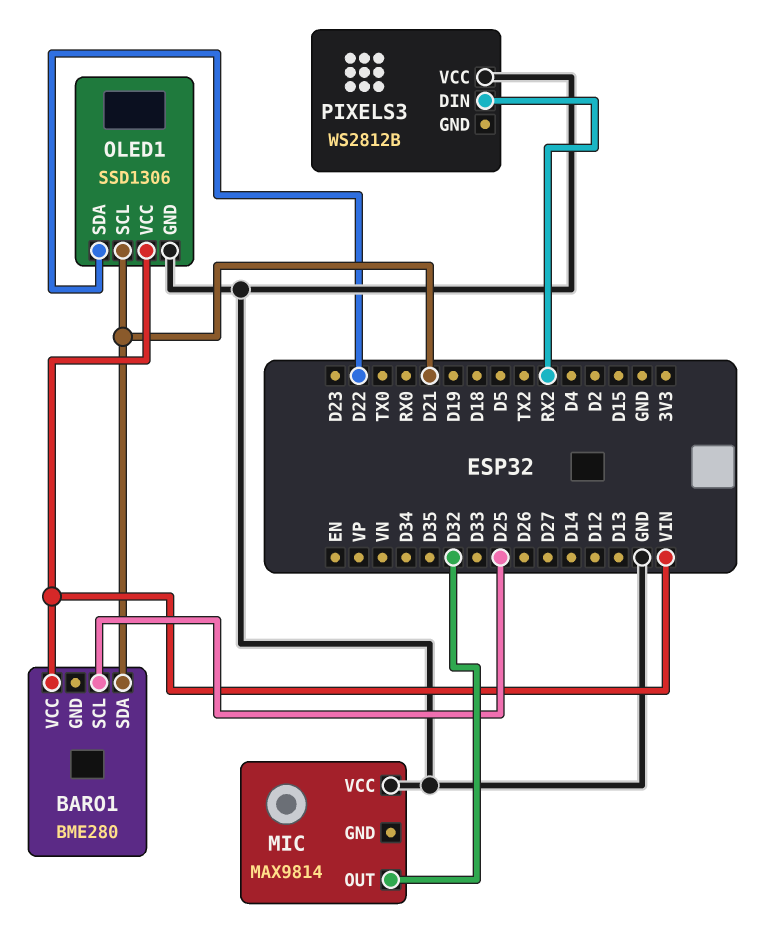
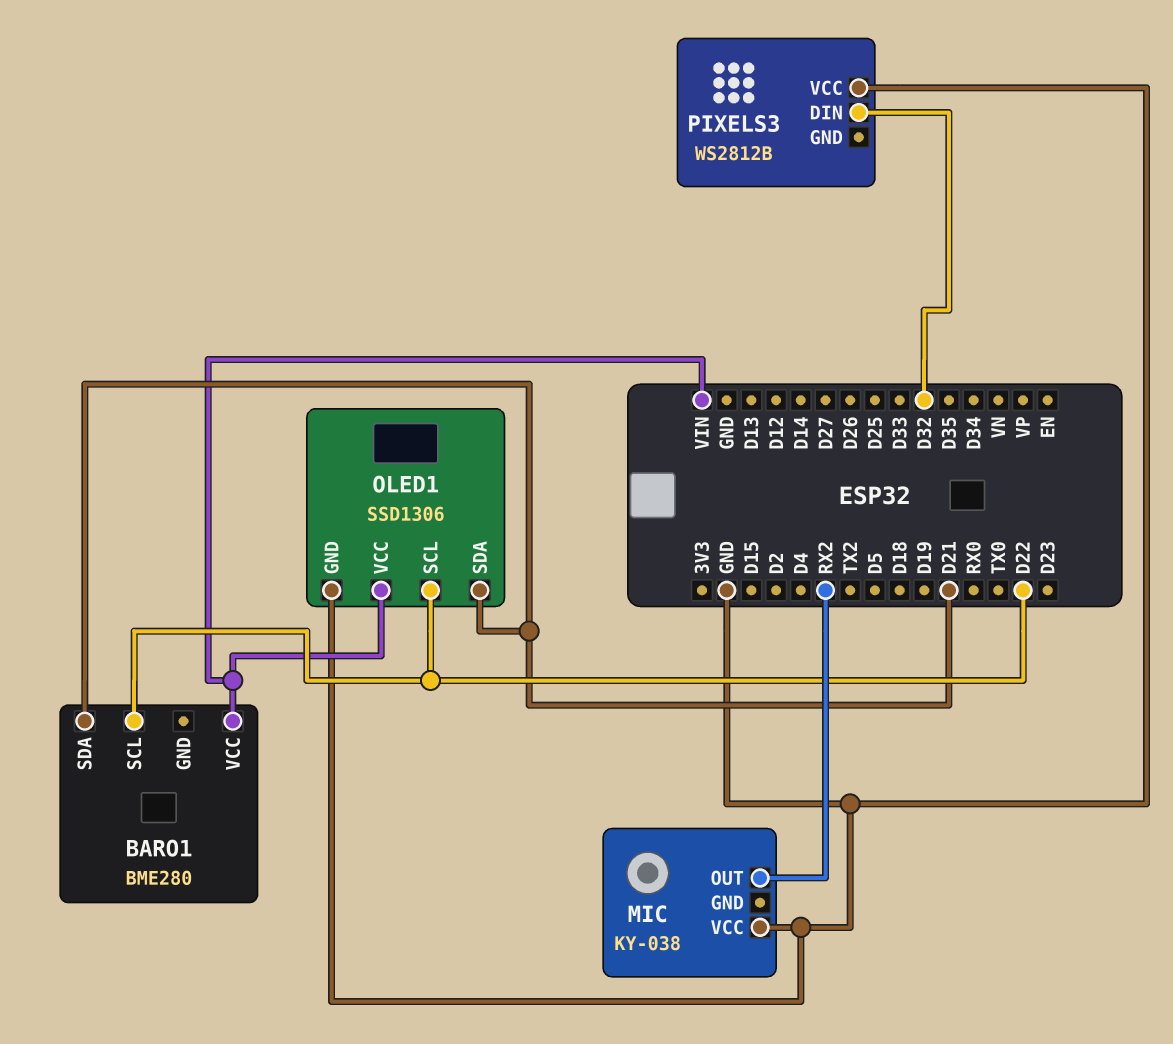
BARO1 pin SCL: D25 -> D22
MIC: MAX9814 -> KY-038
MIC pin OUT: D32 -> RX2
OLED1 pin SCL: D21 -> D22
OLED1 pin SDA: D22 -> D21
PIXELS3 pin DIN: RX2 -> D32

